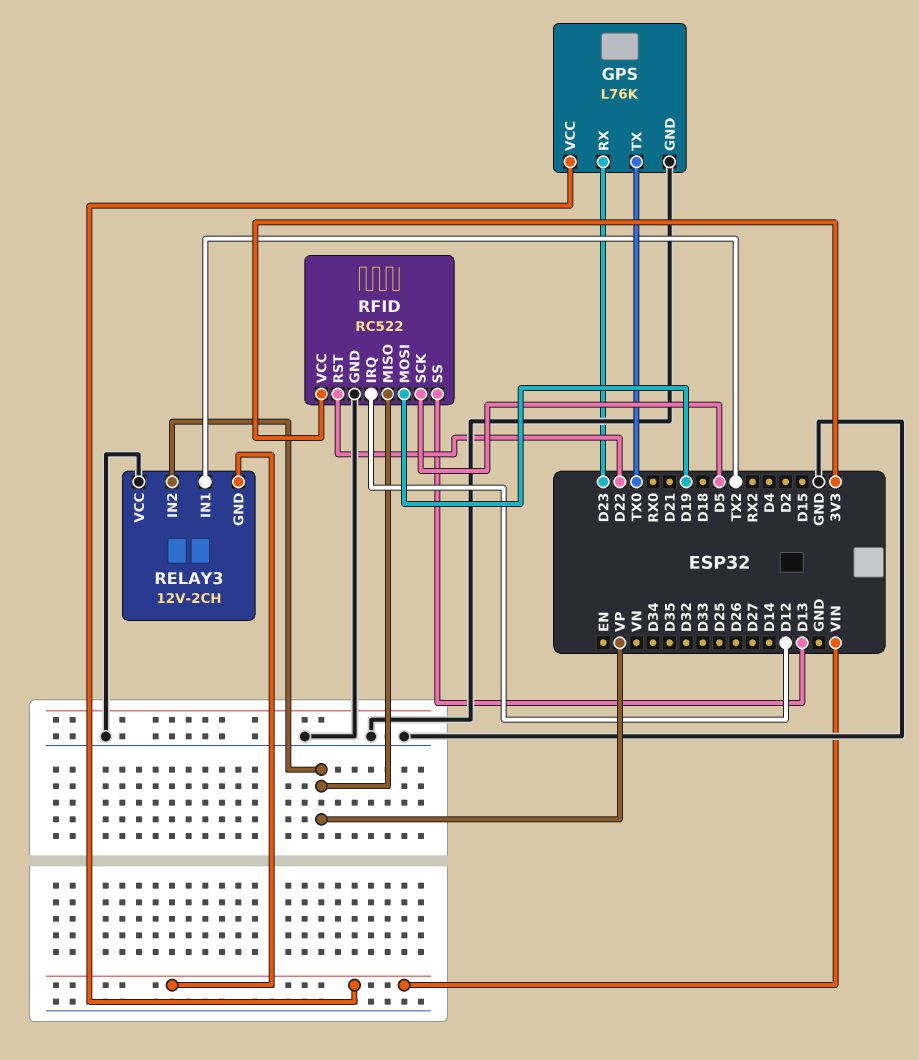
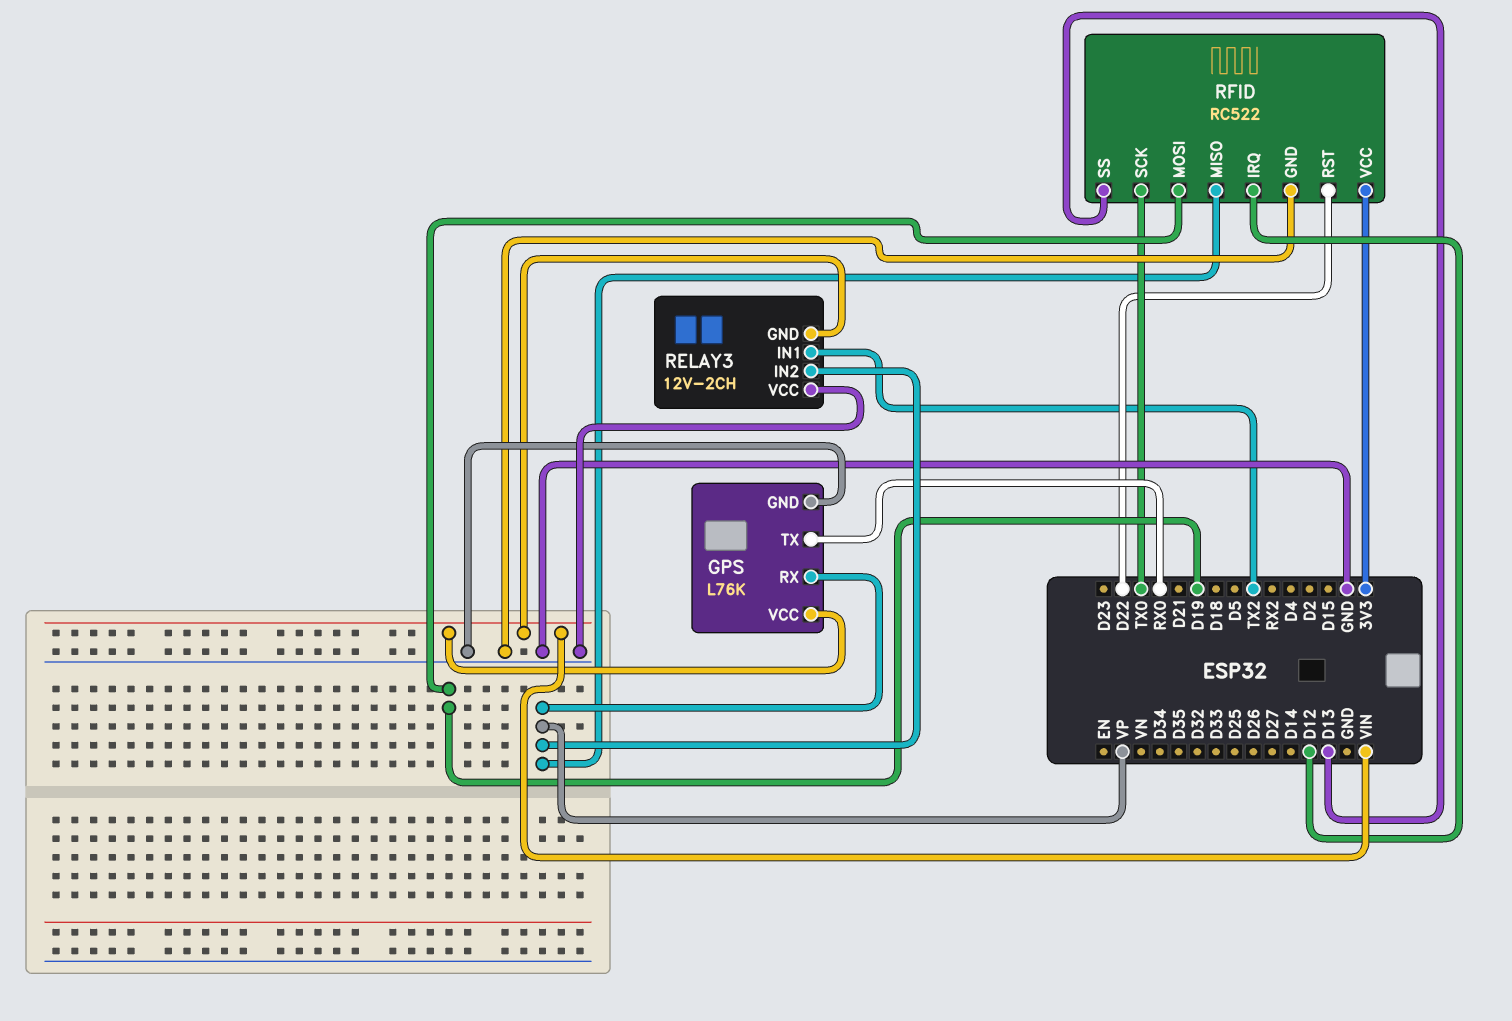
GPS pin RX: D23 -> VP
GPS pin TX: TX0 -> RX0
RFID pin SCK: D5 -> TX0

